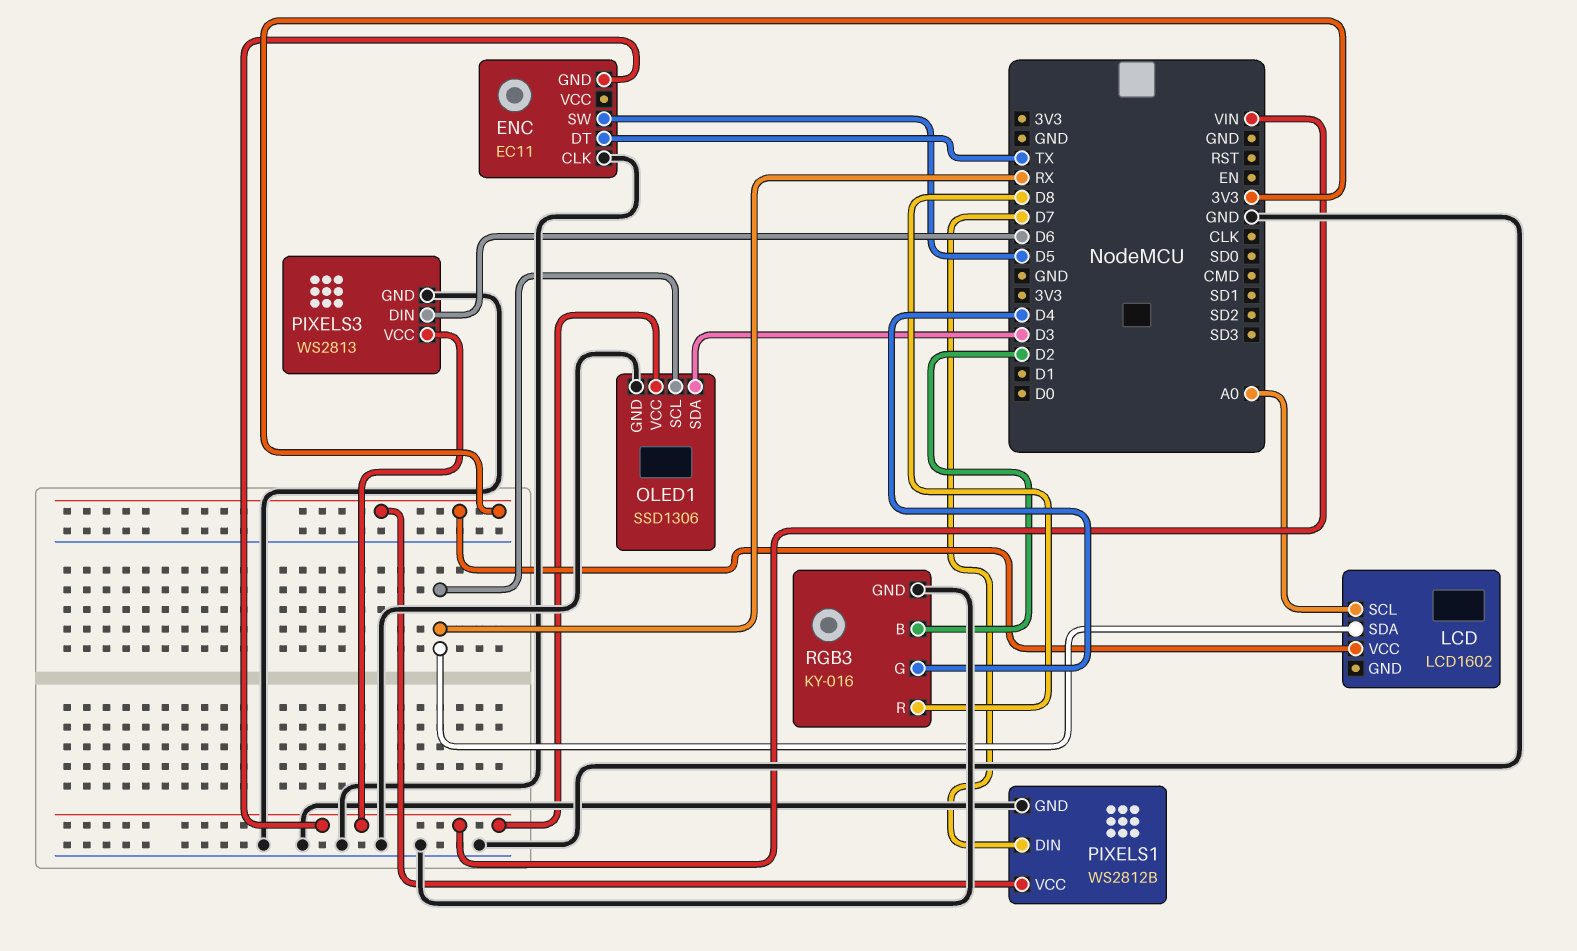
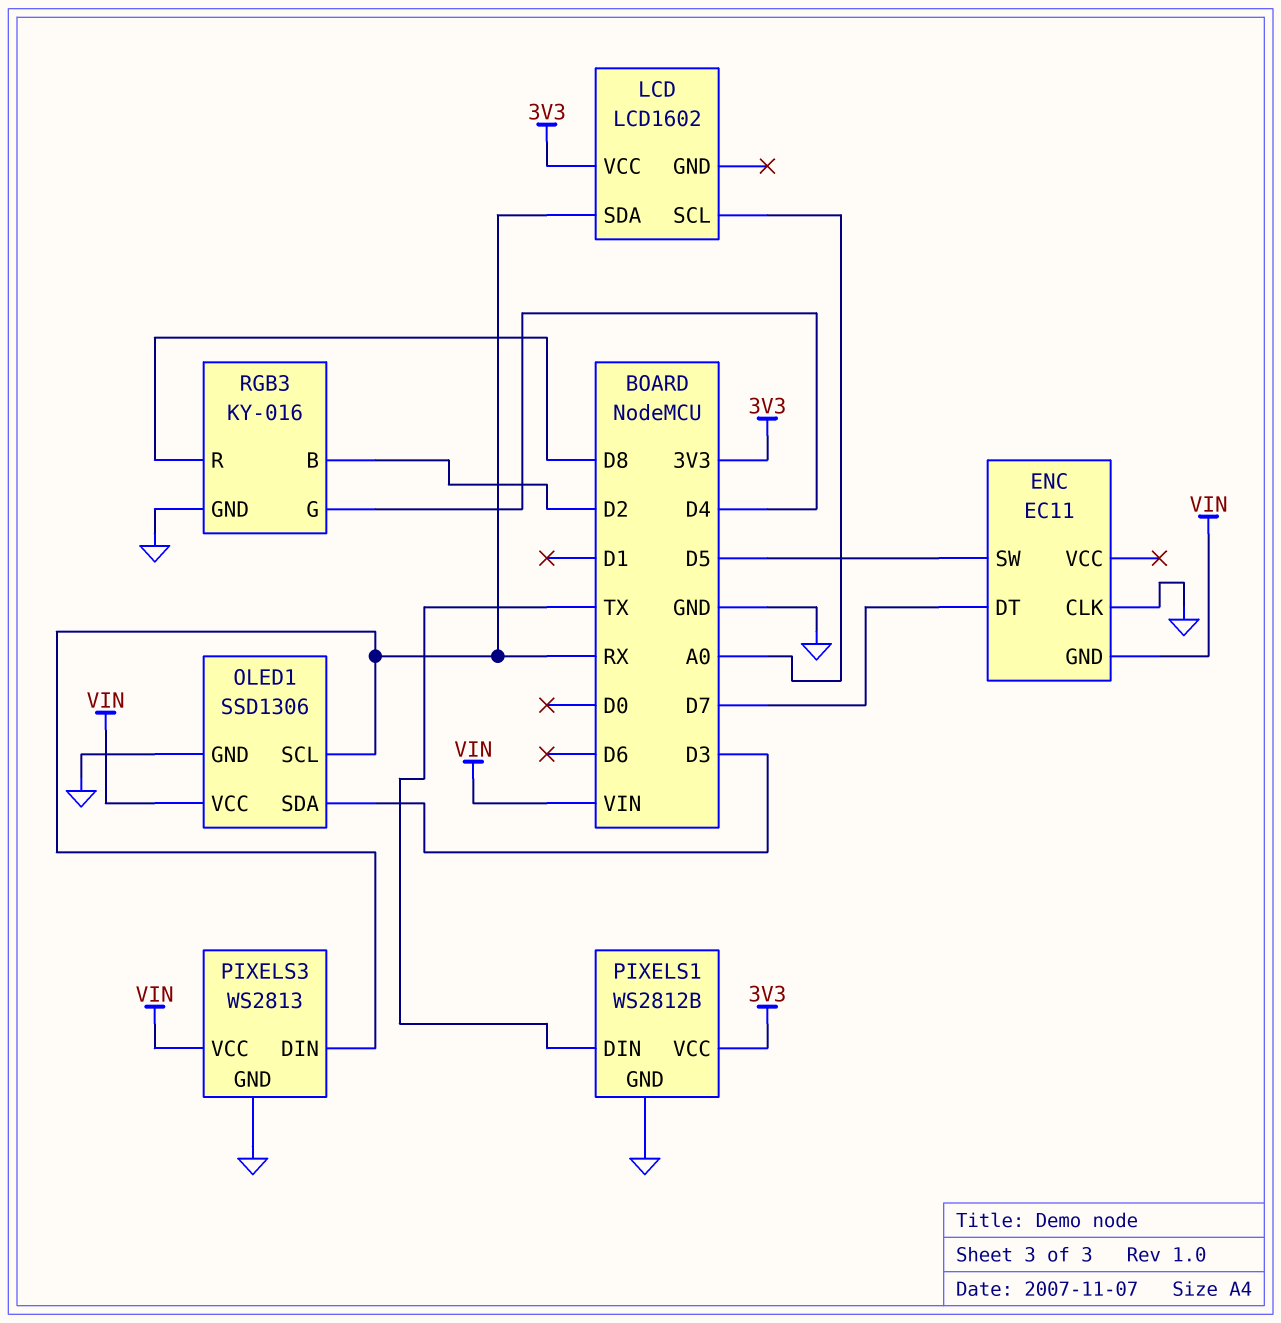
ENC pin DT: TX -> D7
PIXELS1 pin DIN: D7 -> TX
PIXELS3 pin DIN: D6 -> RX

